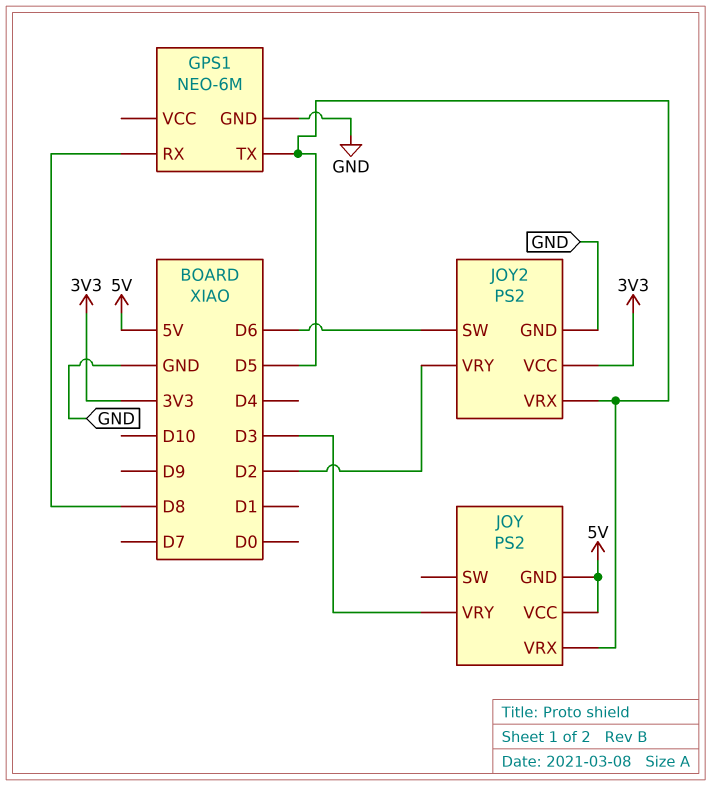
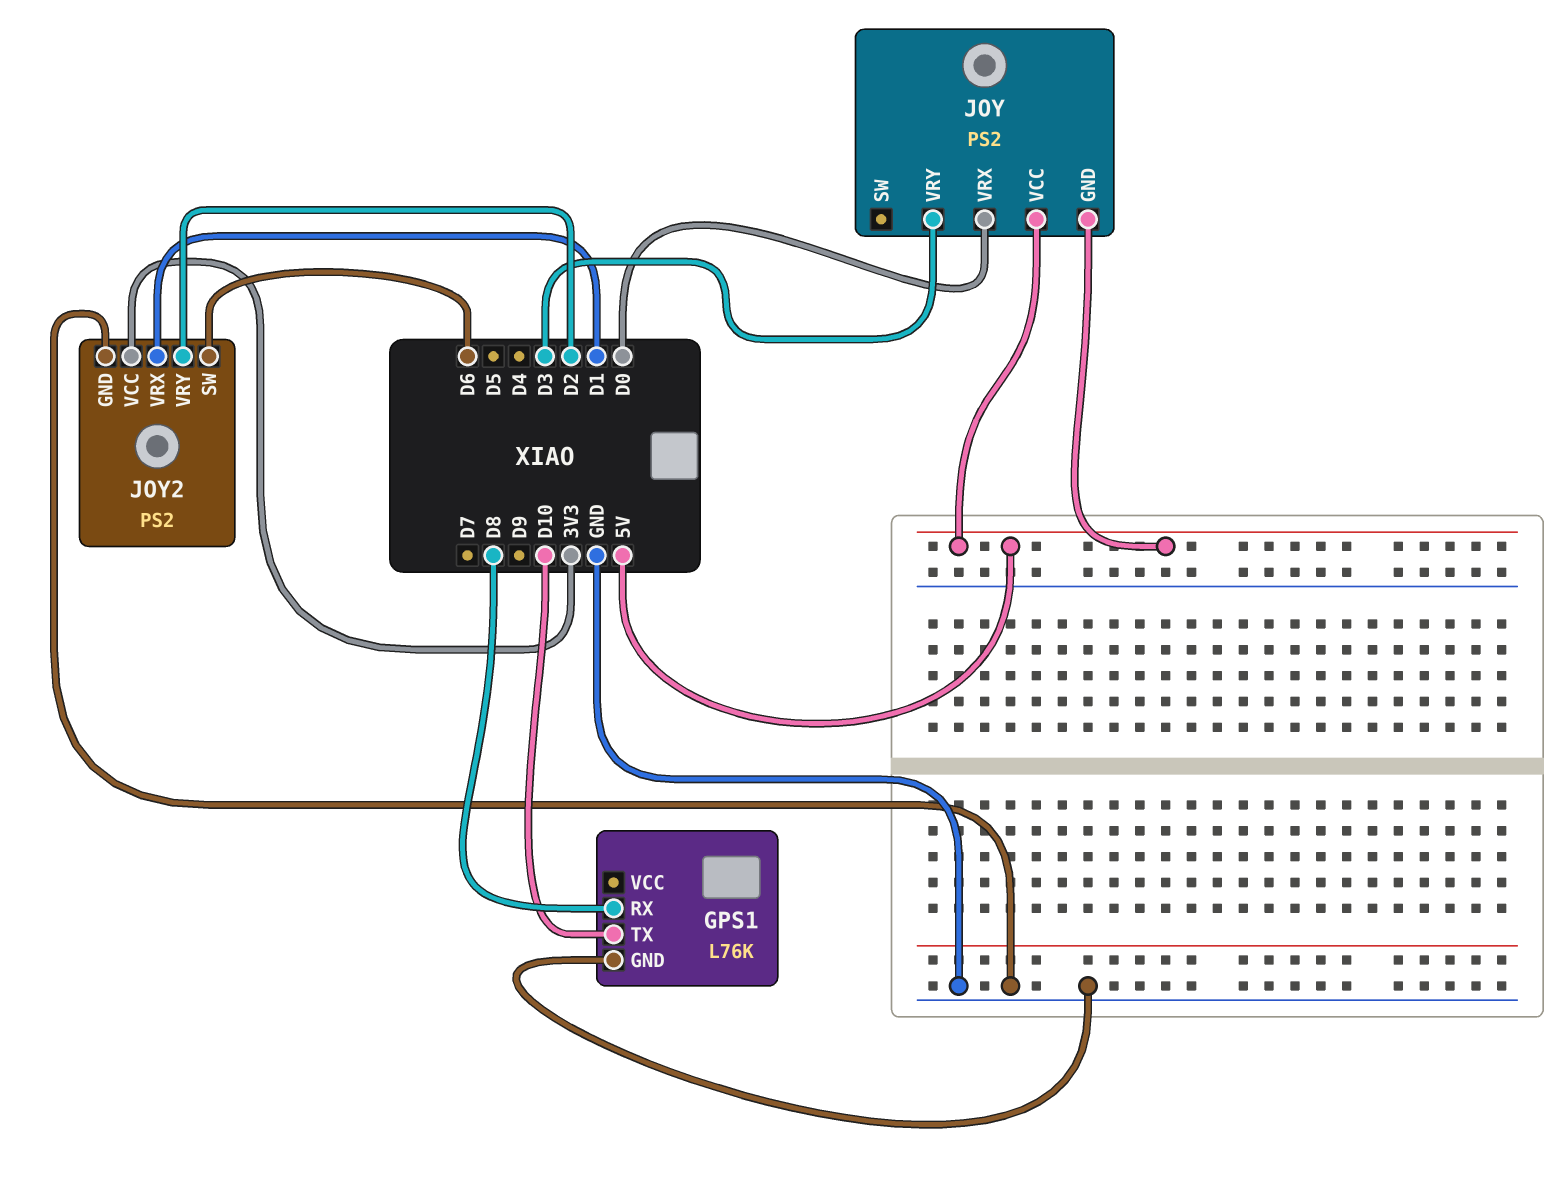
GPS1: NEO-6M -> L76K
GPS1 pin TX: D5 -> D10
JOY pin VRX: D5 -> D0
JOY2 pin VRX: D5 -> D1

